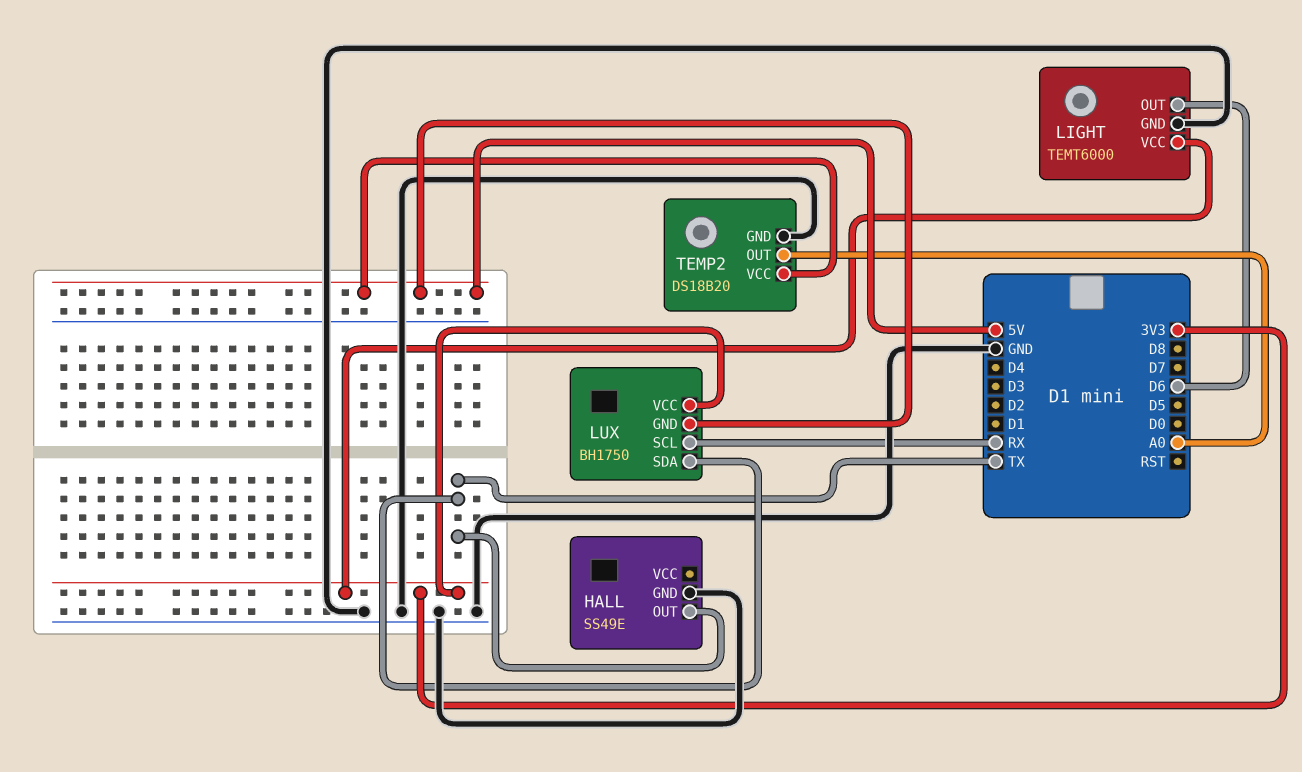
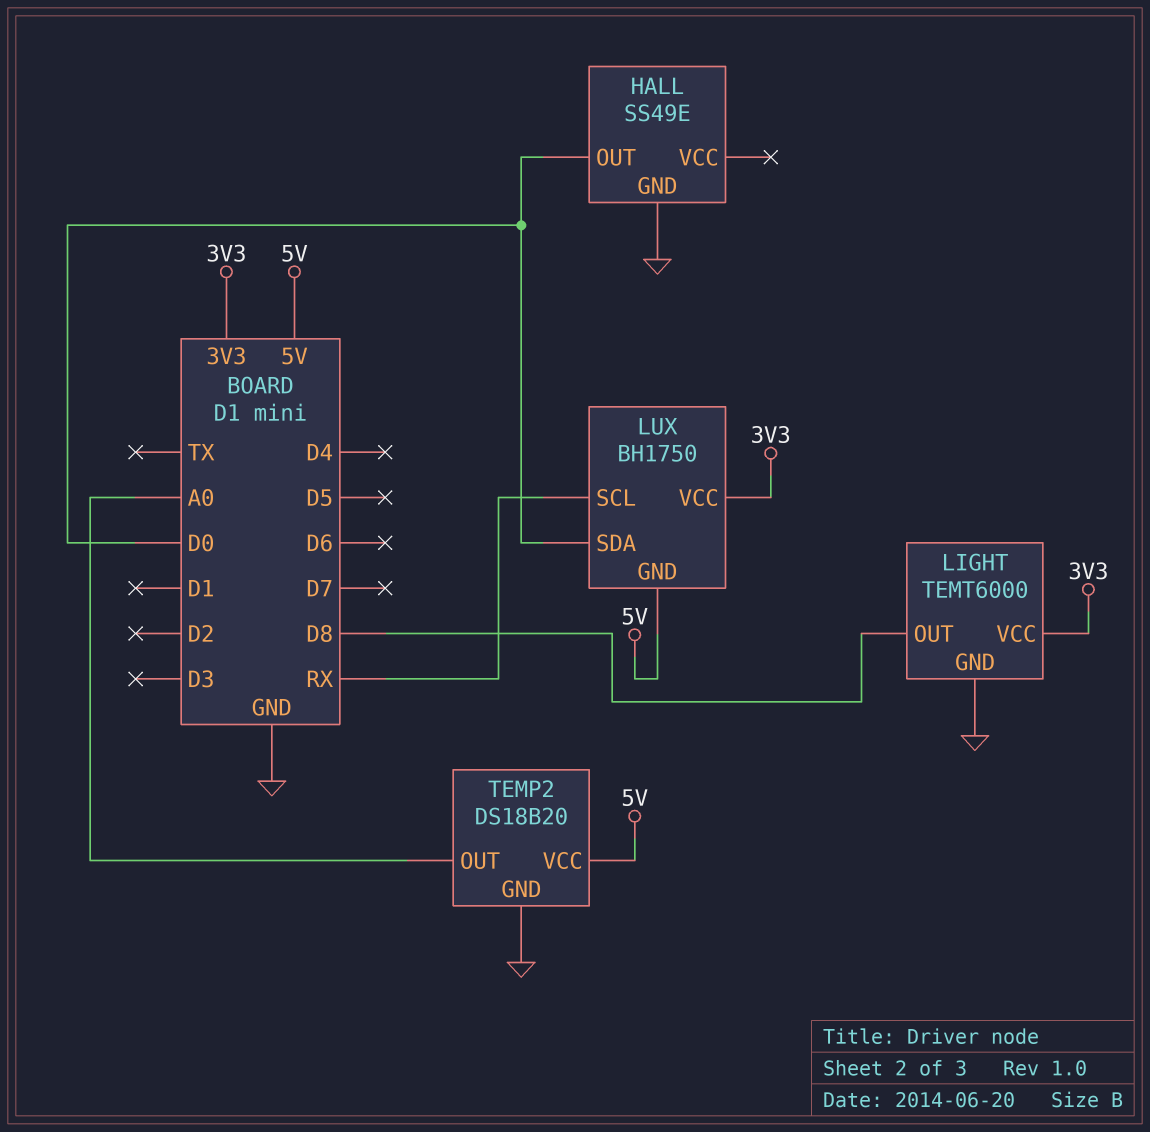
HALL pin OUT: TX -> D0
LIGHT pin OUT: D6 -> D8
LUX pin SDA: TX -> D0

